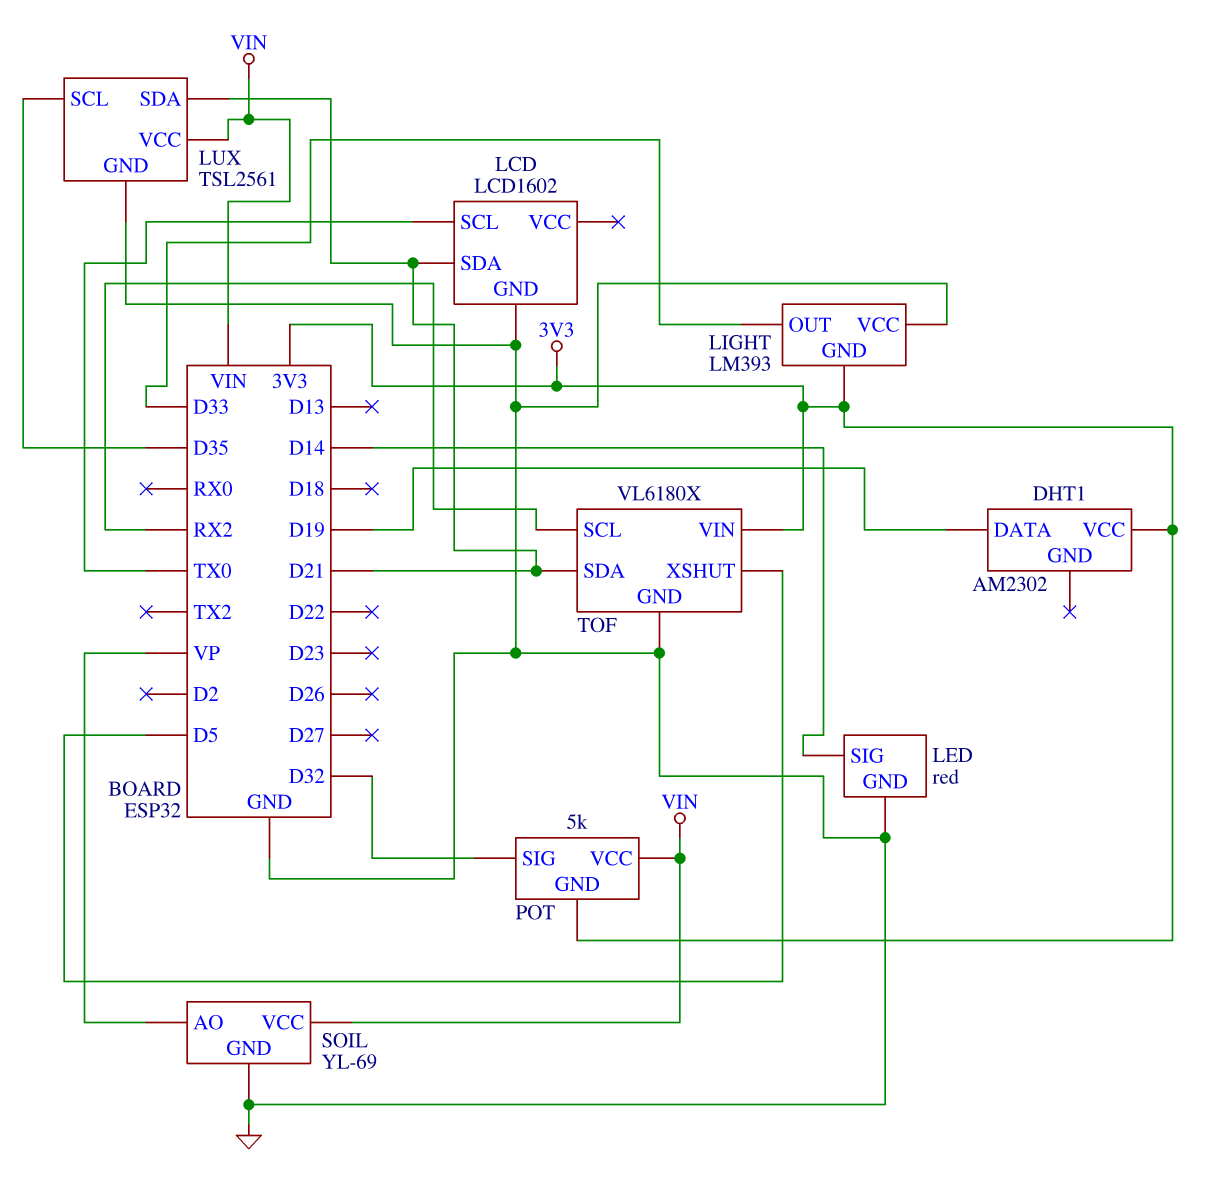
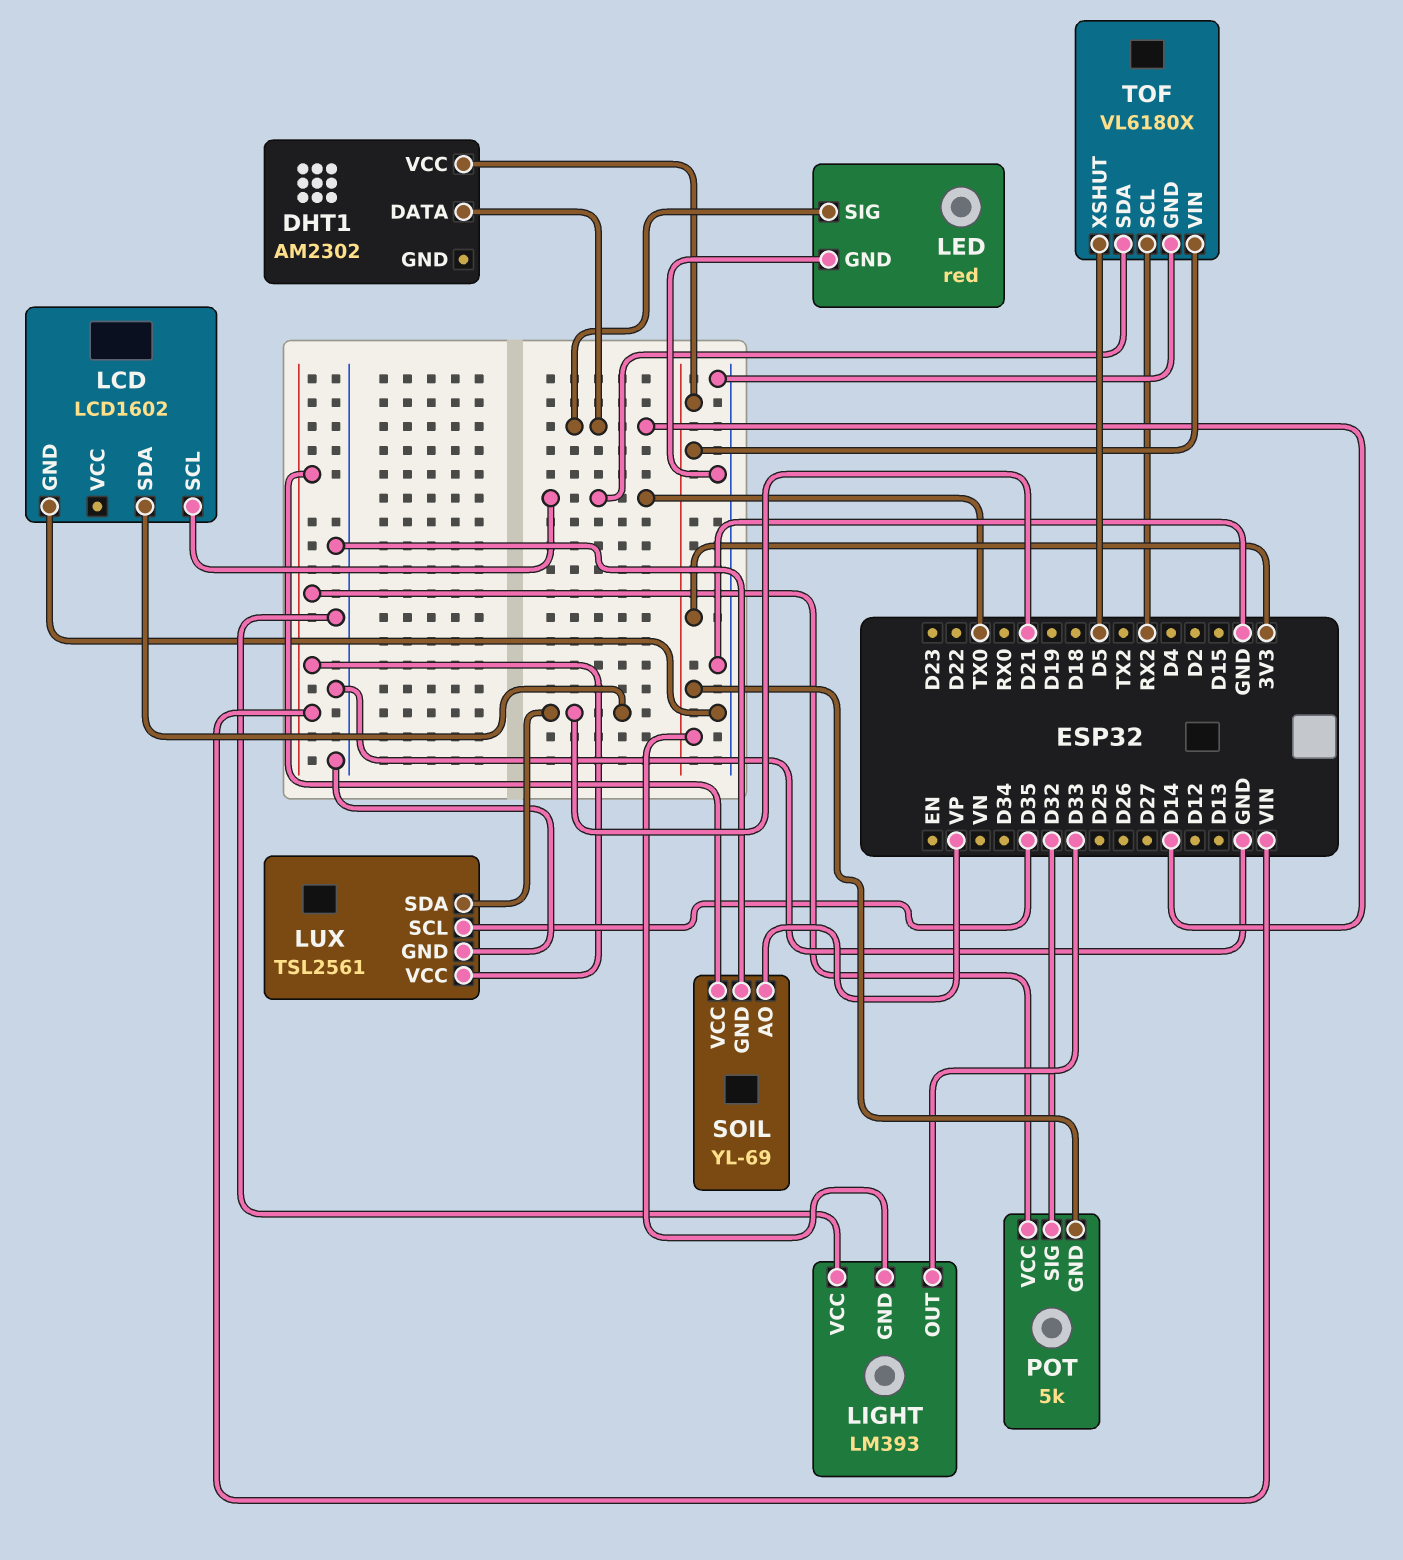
DHT1 pin DATA: D19 -> D14
TOF pin SDA: D21 -> TX0

